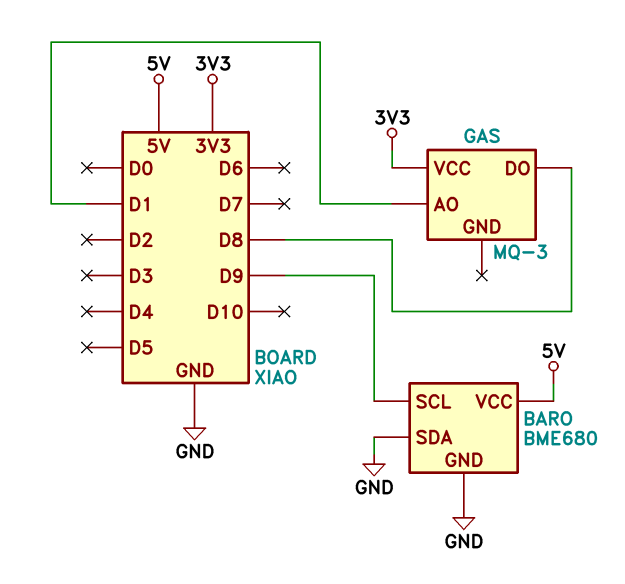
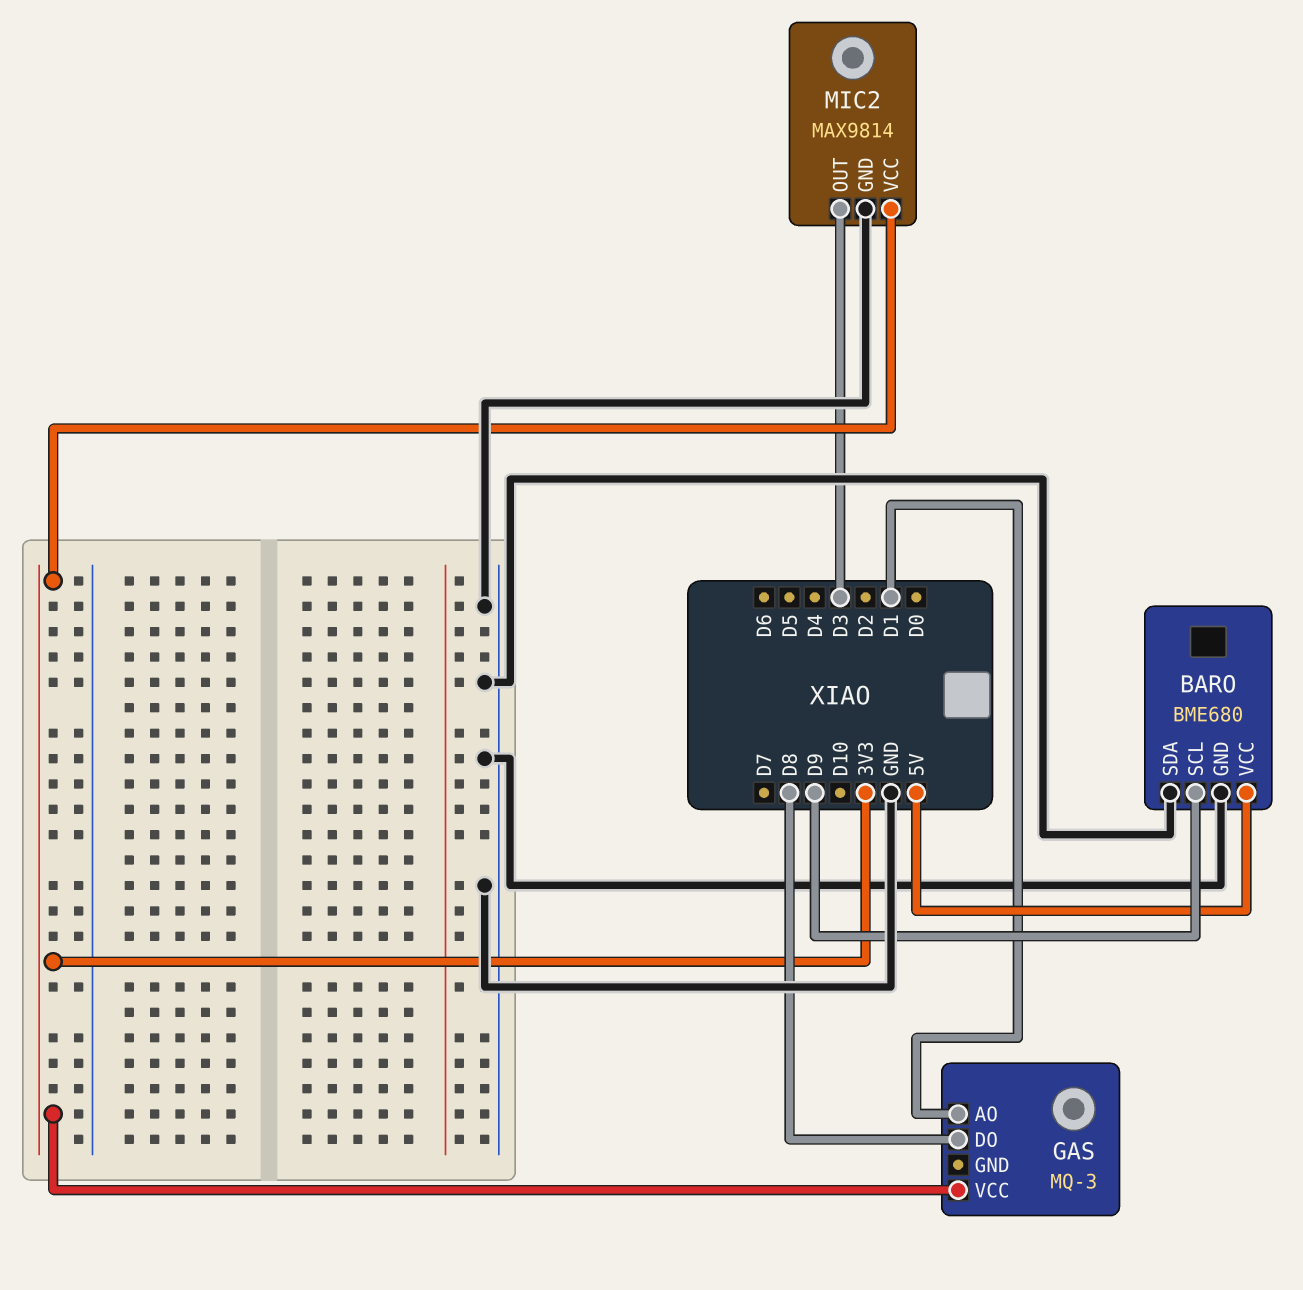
MIC2: none -> MAX9814
MIC2 pin GND: none -> GND
MIC2 pin OUT: none -> D3
MIC2 pin VCC: none -> 3V3

